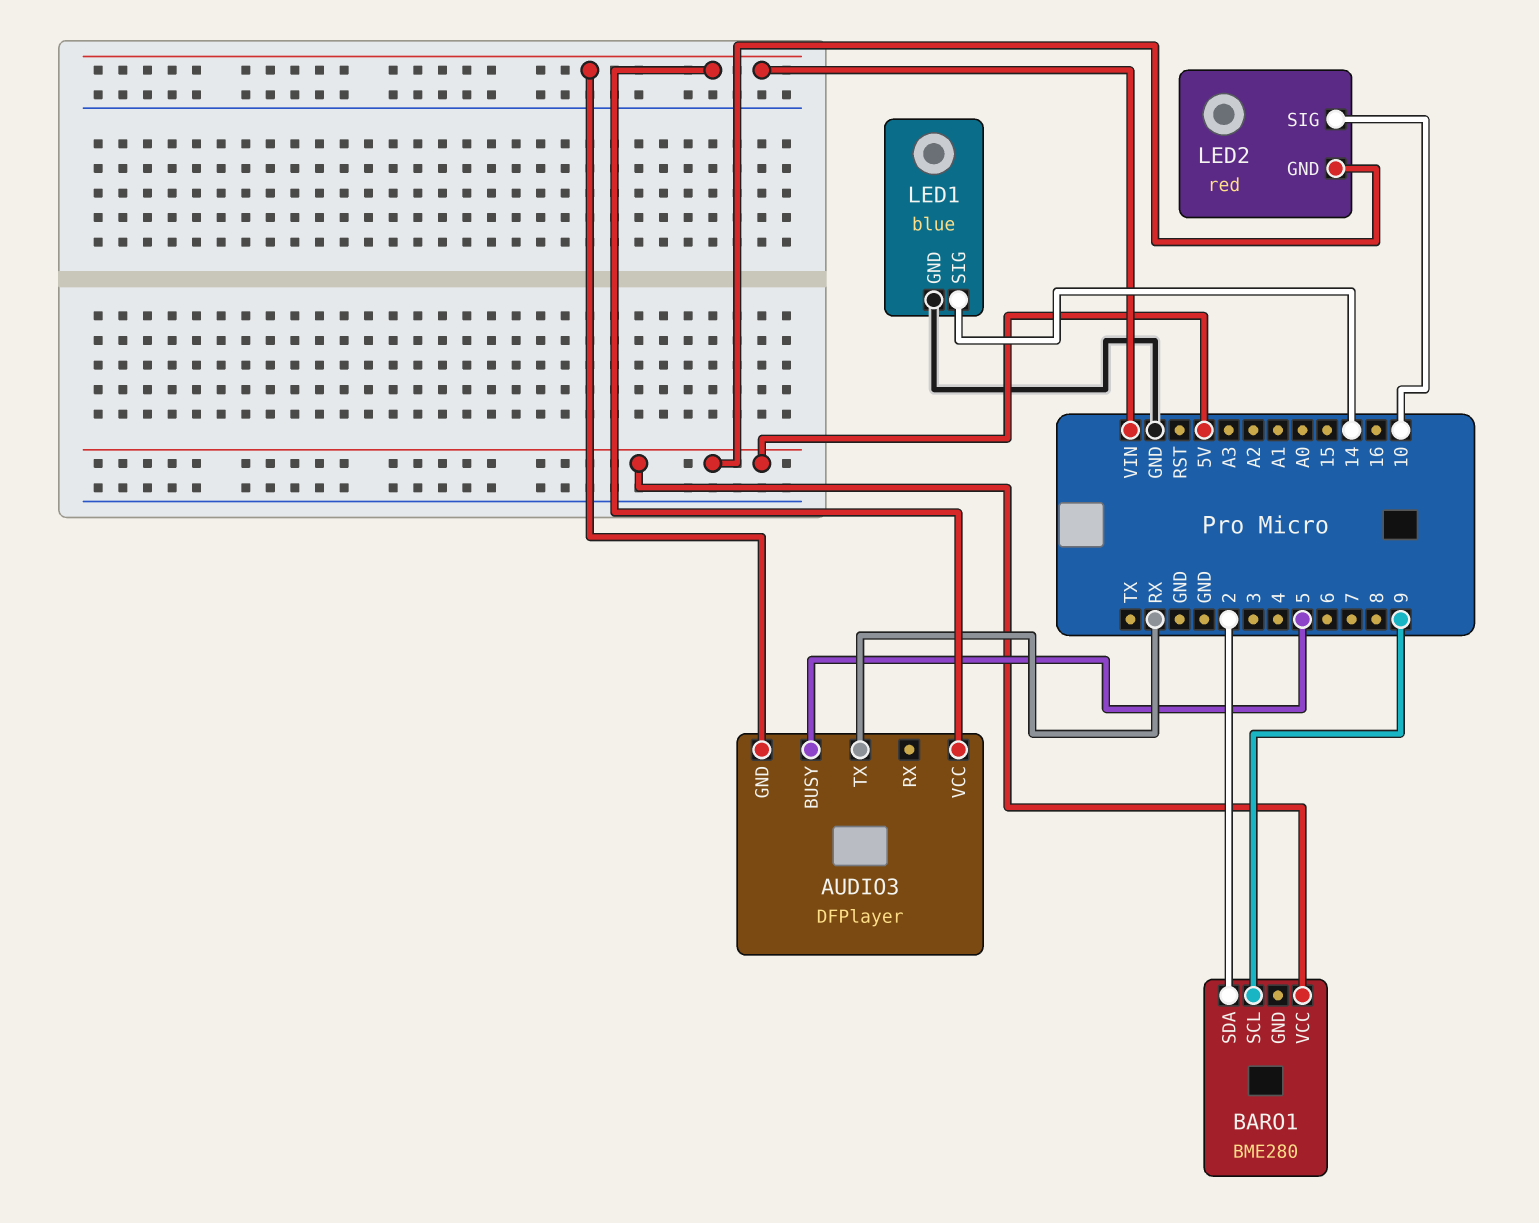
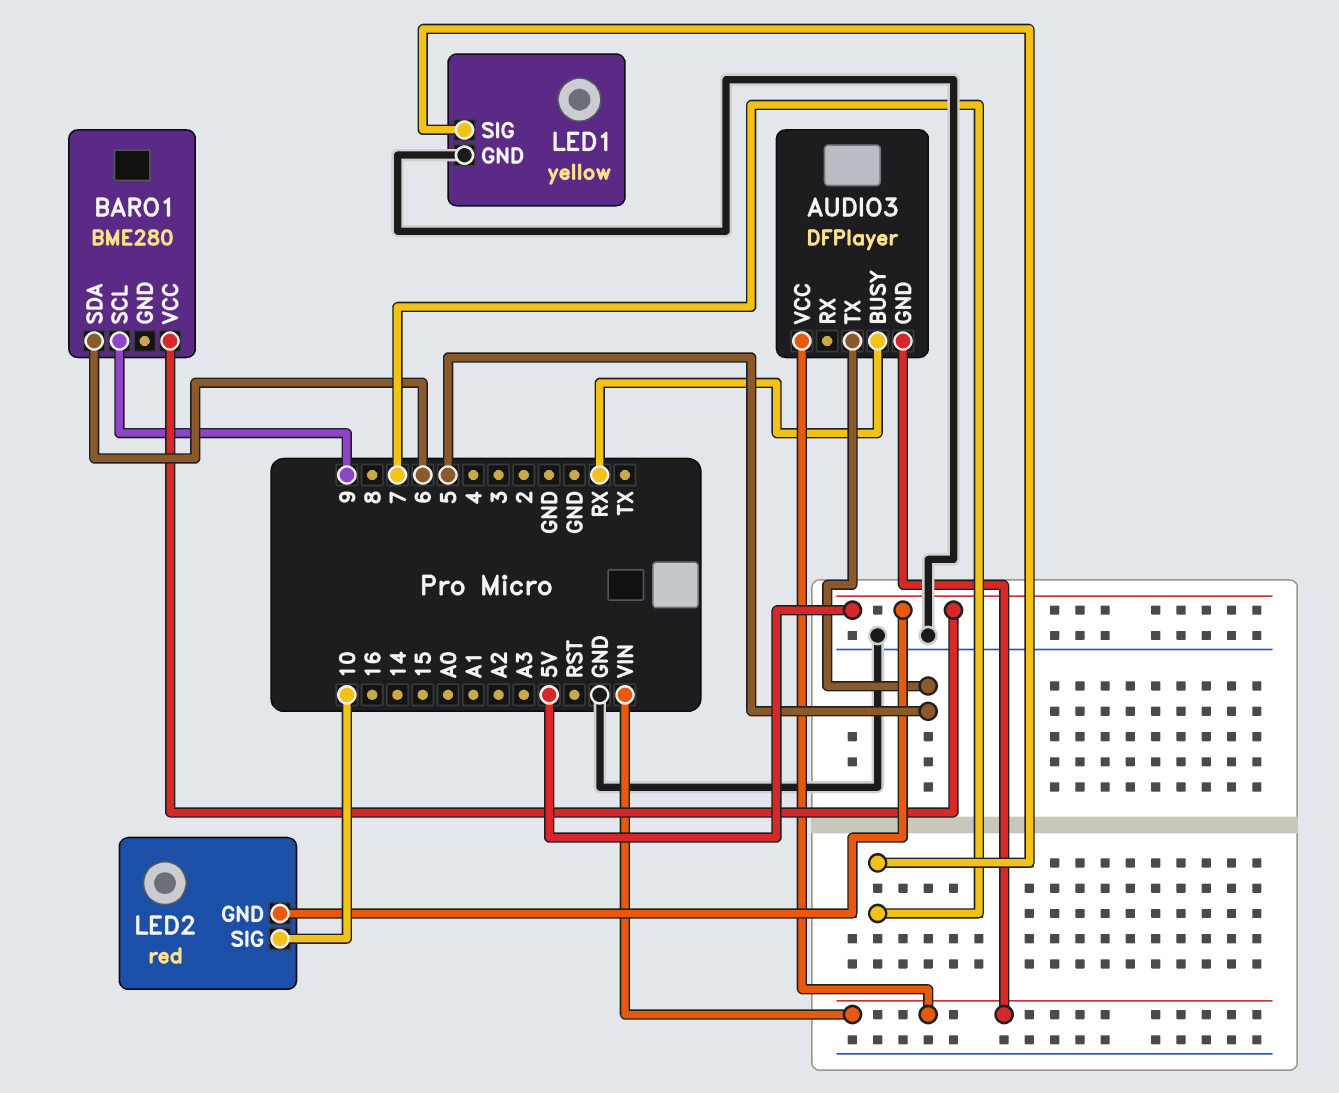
AUDIO3 pin BUSY: 5 -> RX
AUDIO3 pin TX: RX -> 5
BARO1 pin SDA: 2 -> 6
LED1: blue -> yellow
LED1 pin SIG: 14 -> 7

